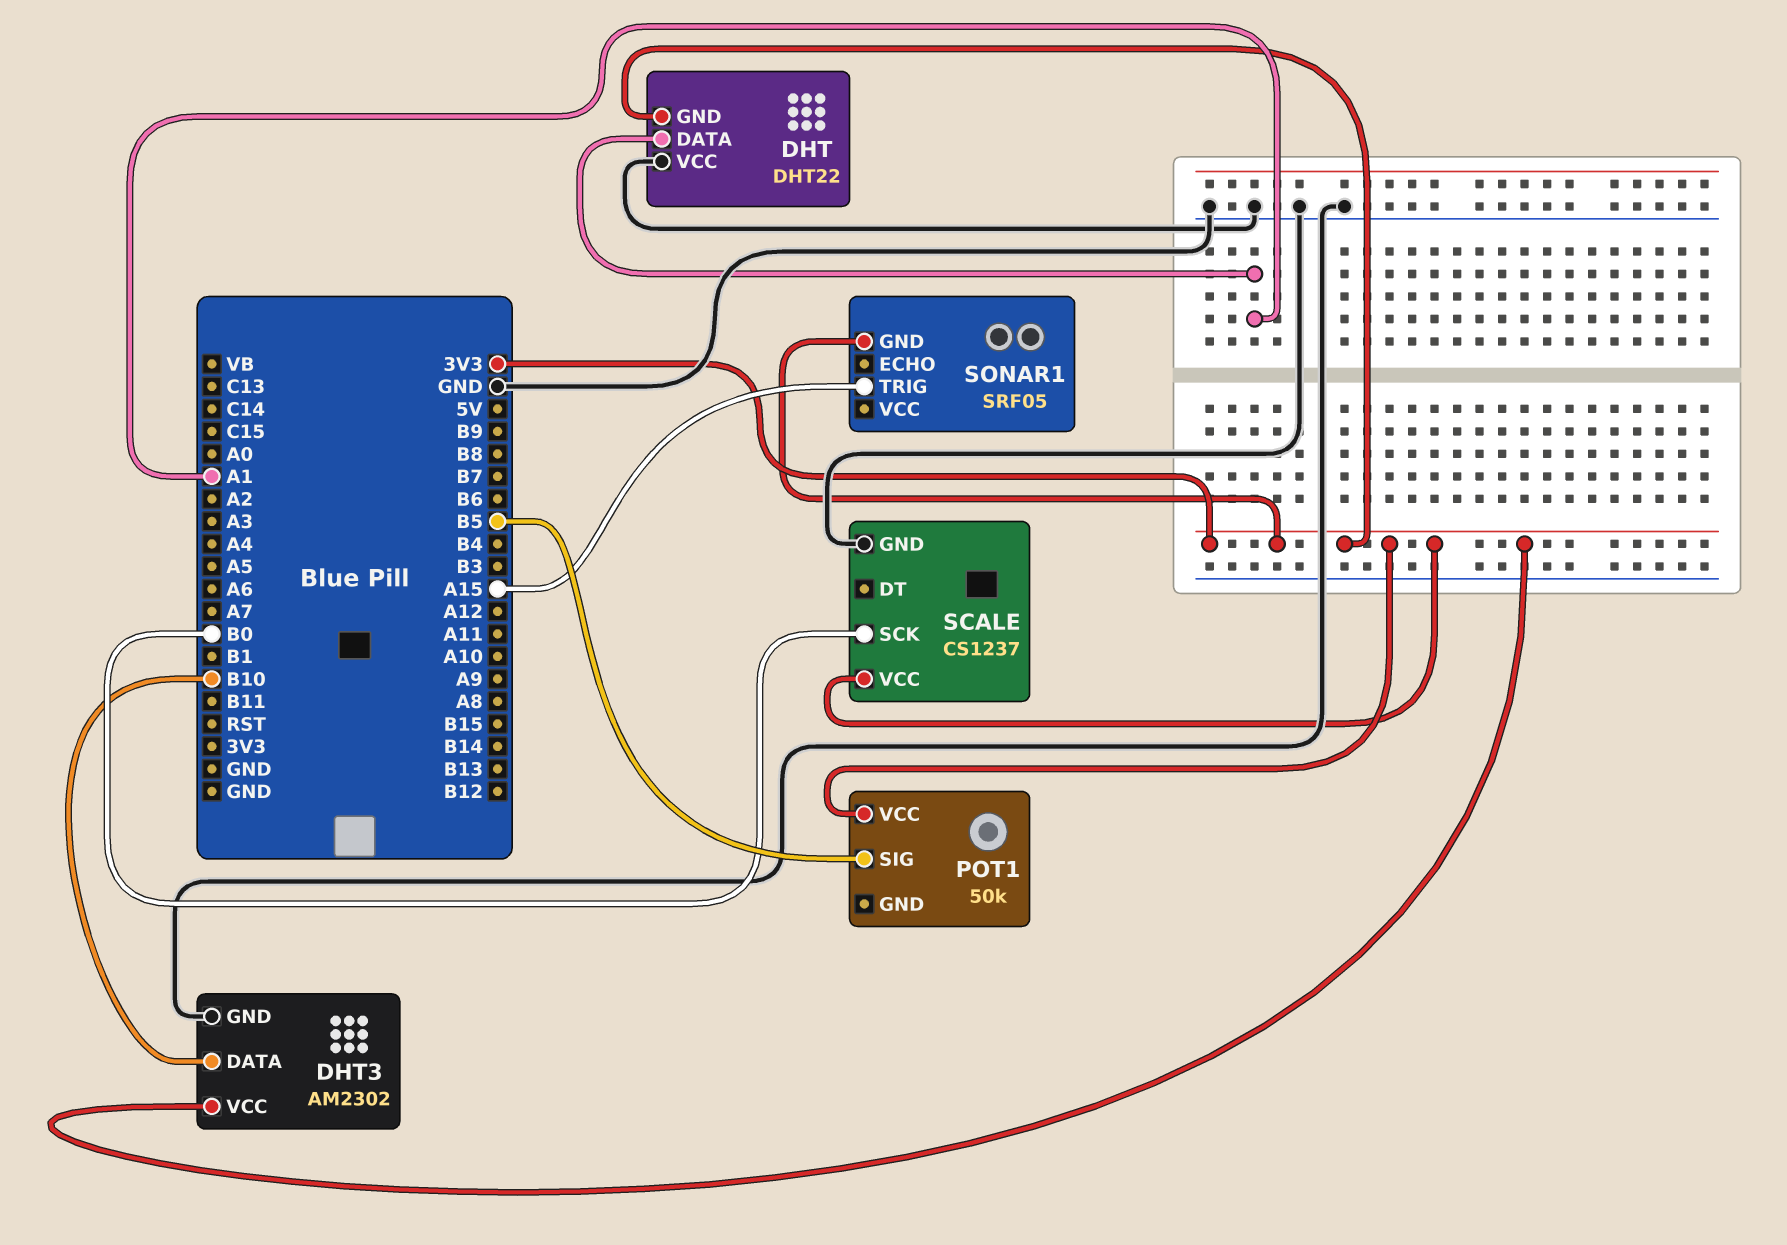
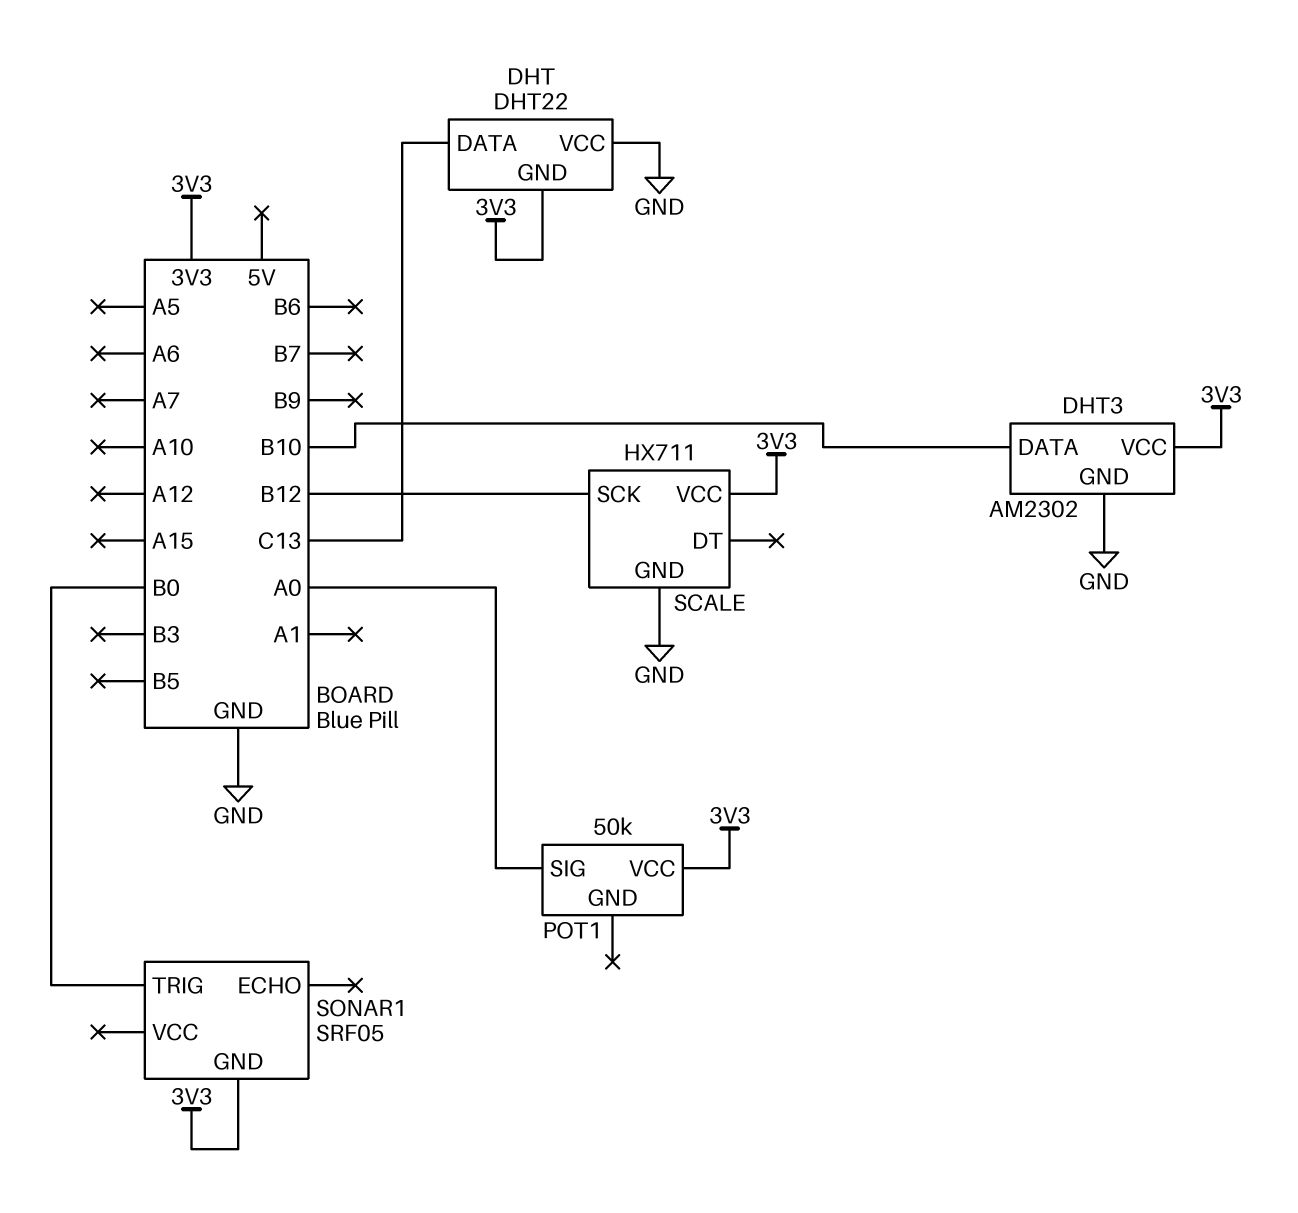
DHT pin DATA: A1 -> C13
POT1 pin SIG: B5 -> A0
SCALE: CS1237 -> HX711
SCALE pin SCK: B0 -> B12
SONAR1 pin TRIG: A15 -> B0

